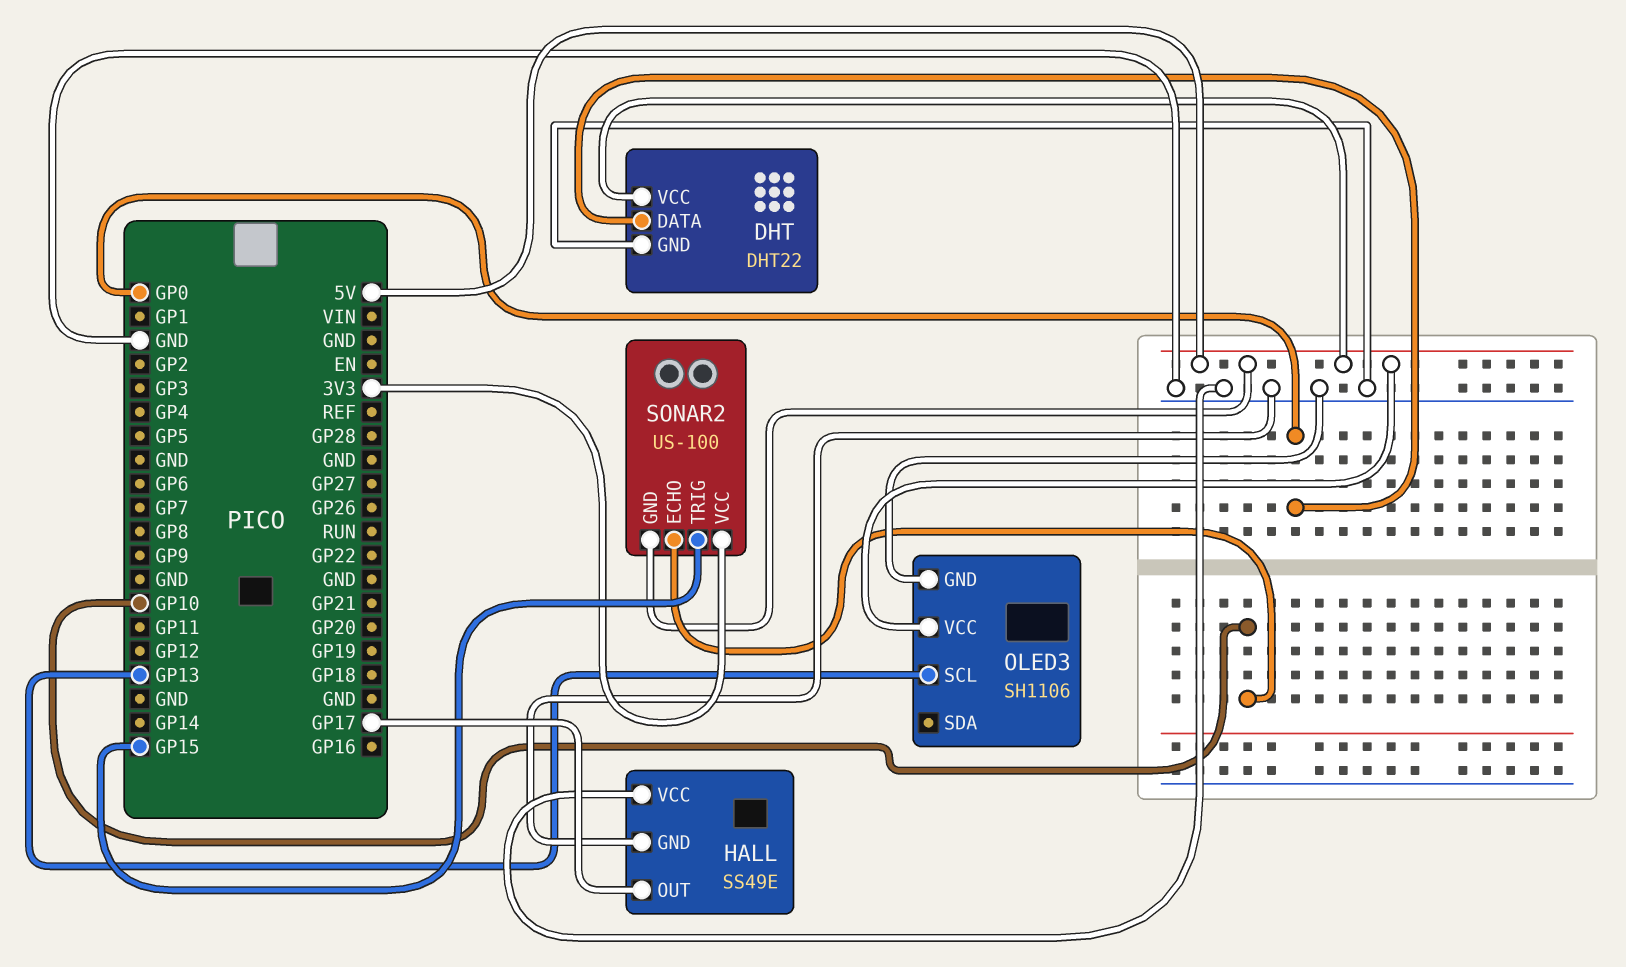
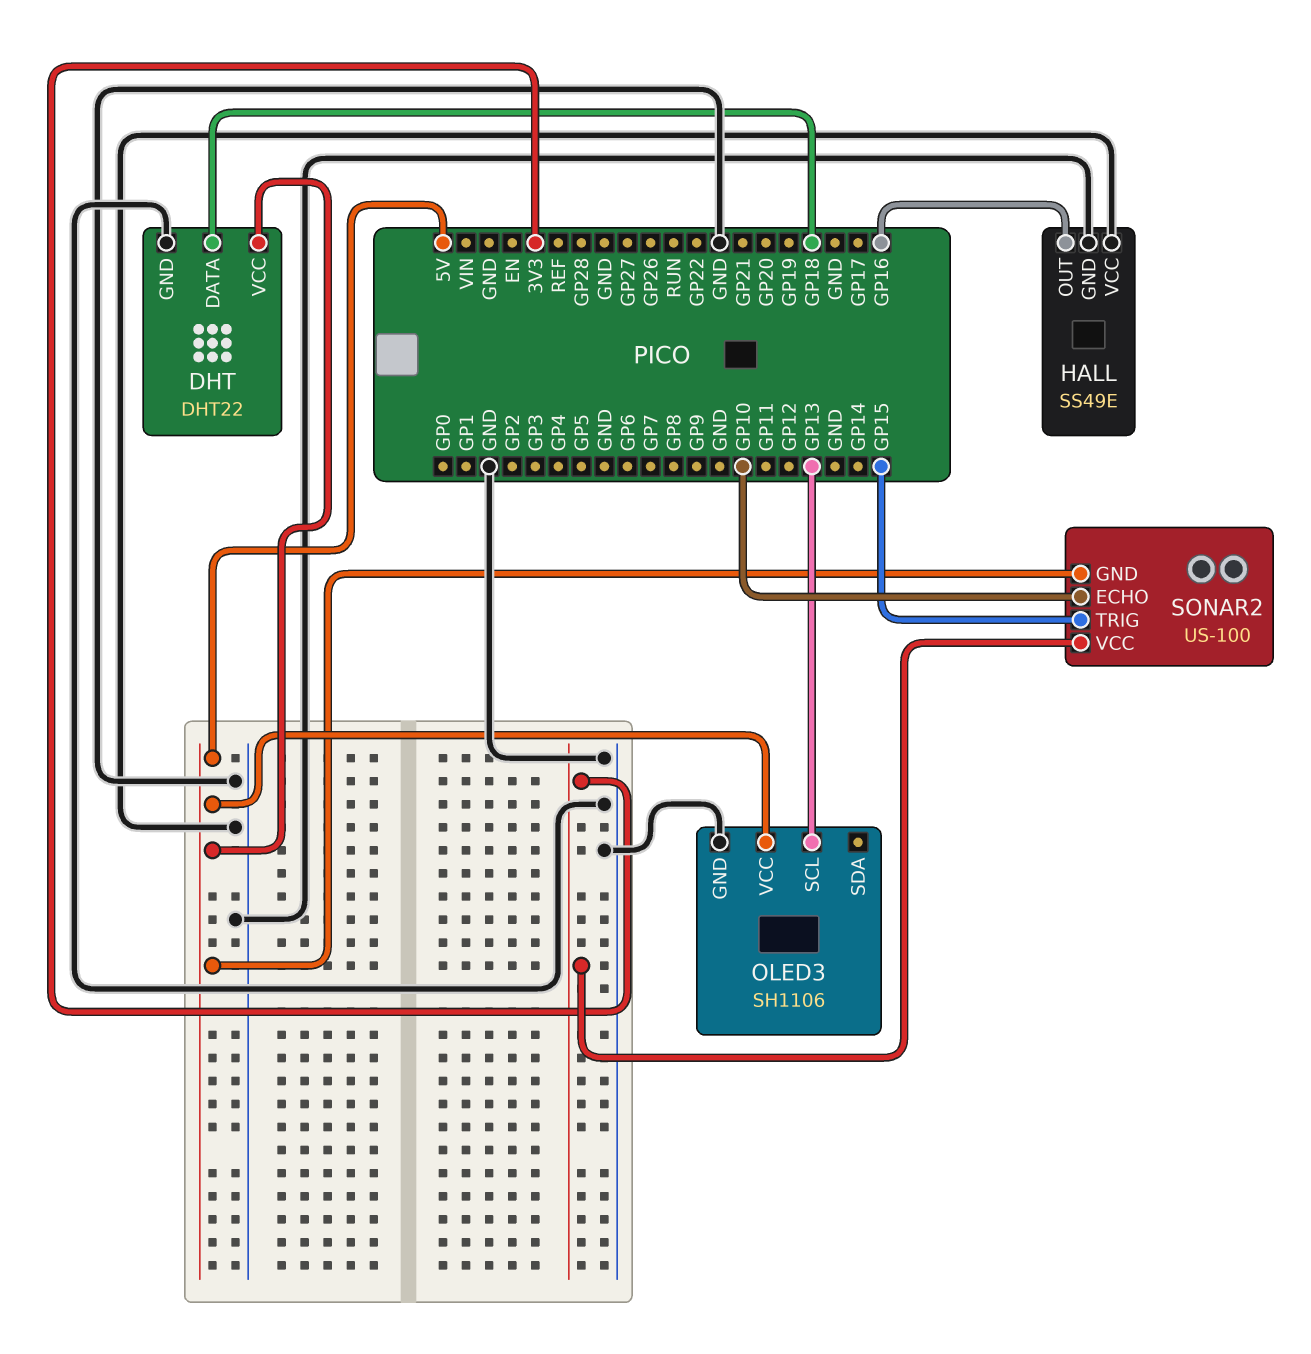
DHT pin DATA: GP0 -> GP18
HALL pin OUT: GP17 -> GP16

